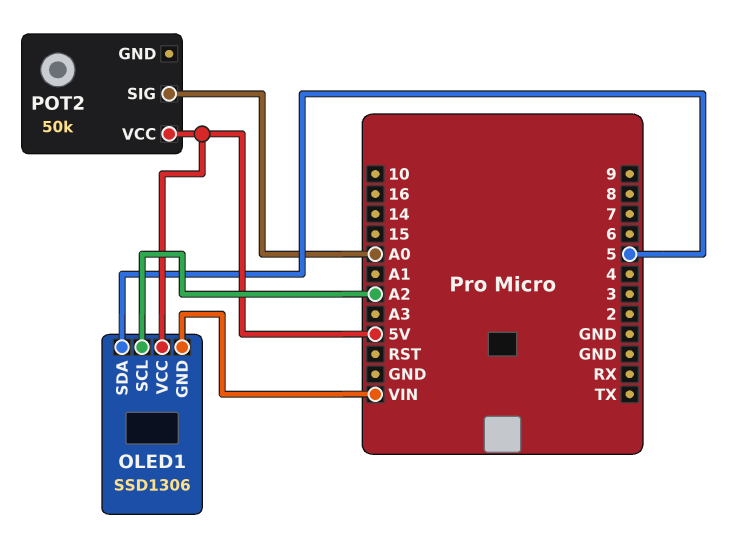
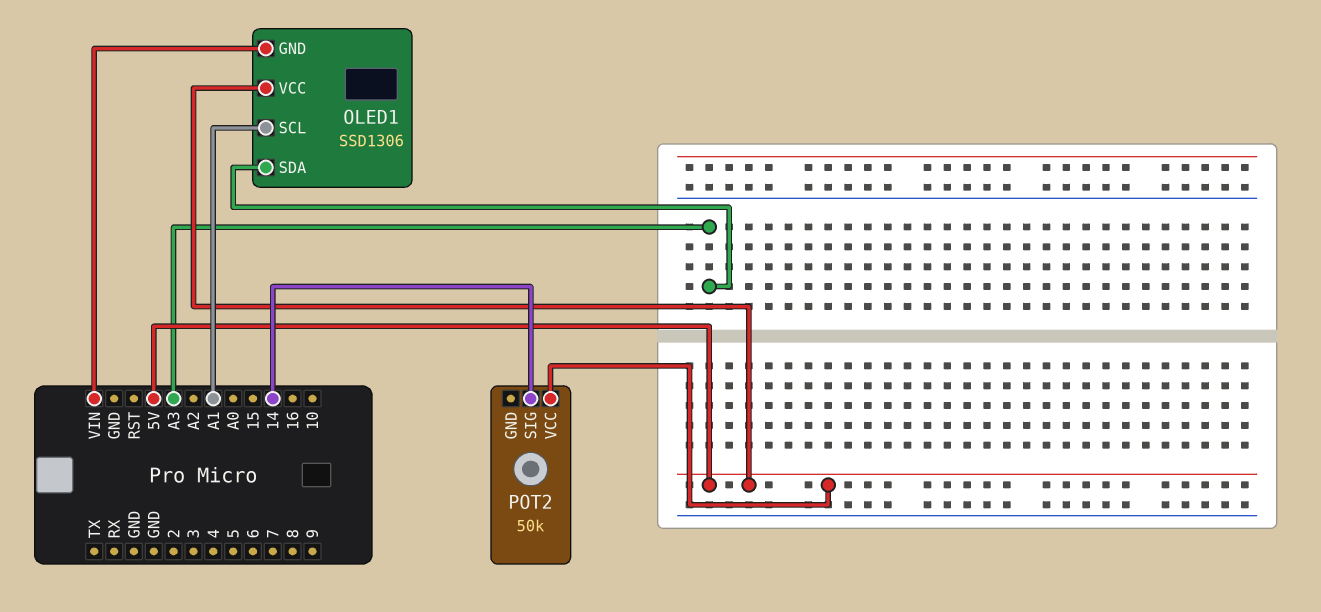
OLED1 pin SCL: A2 -> A1
OLED1 pin SDA: 5 -> A3
POT2 pin SIG: A0 -> 14

